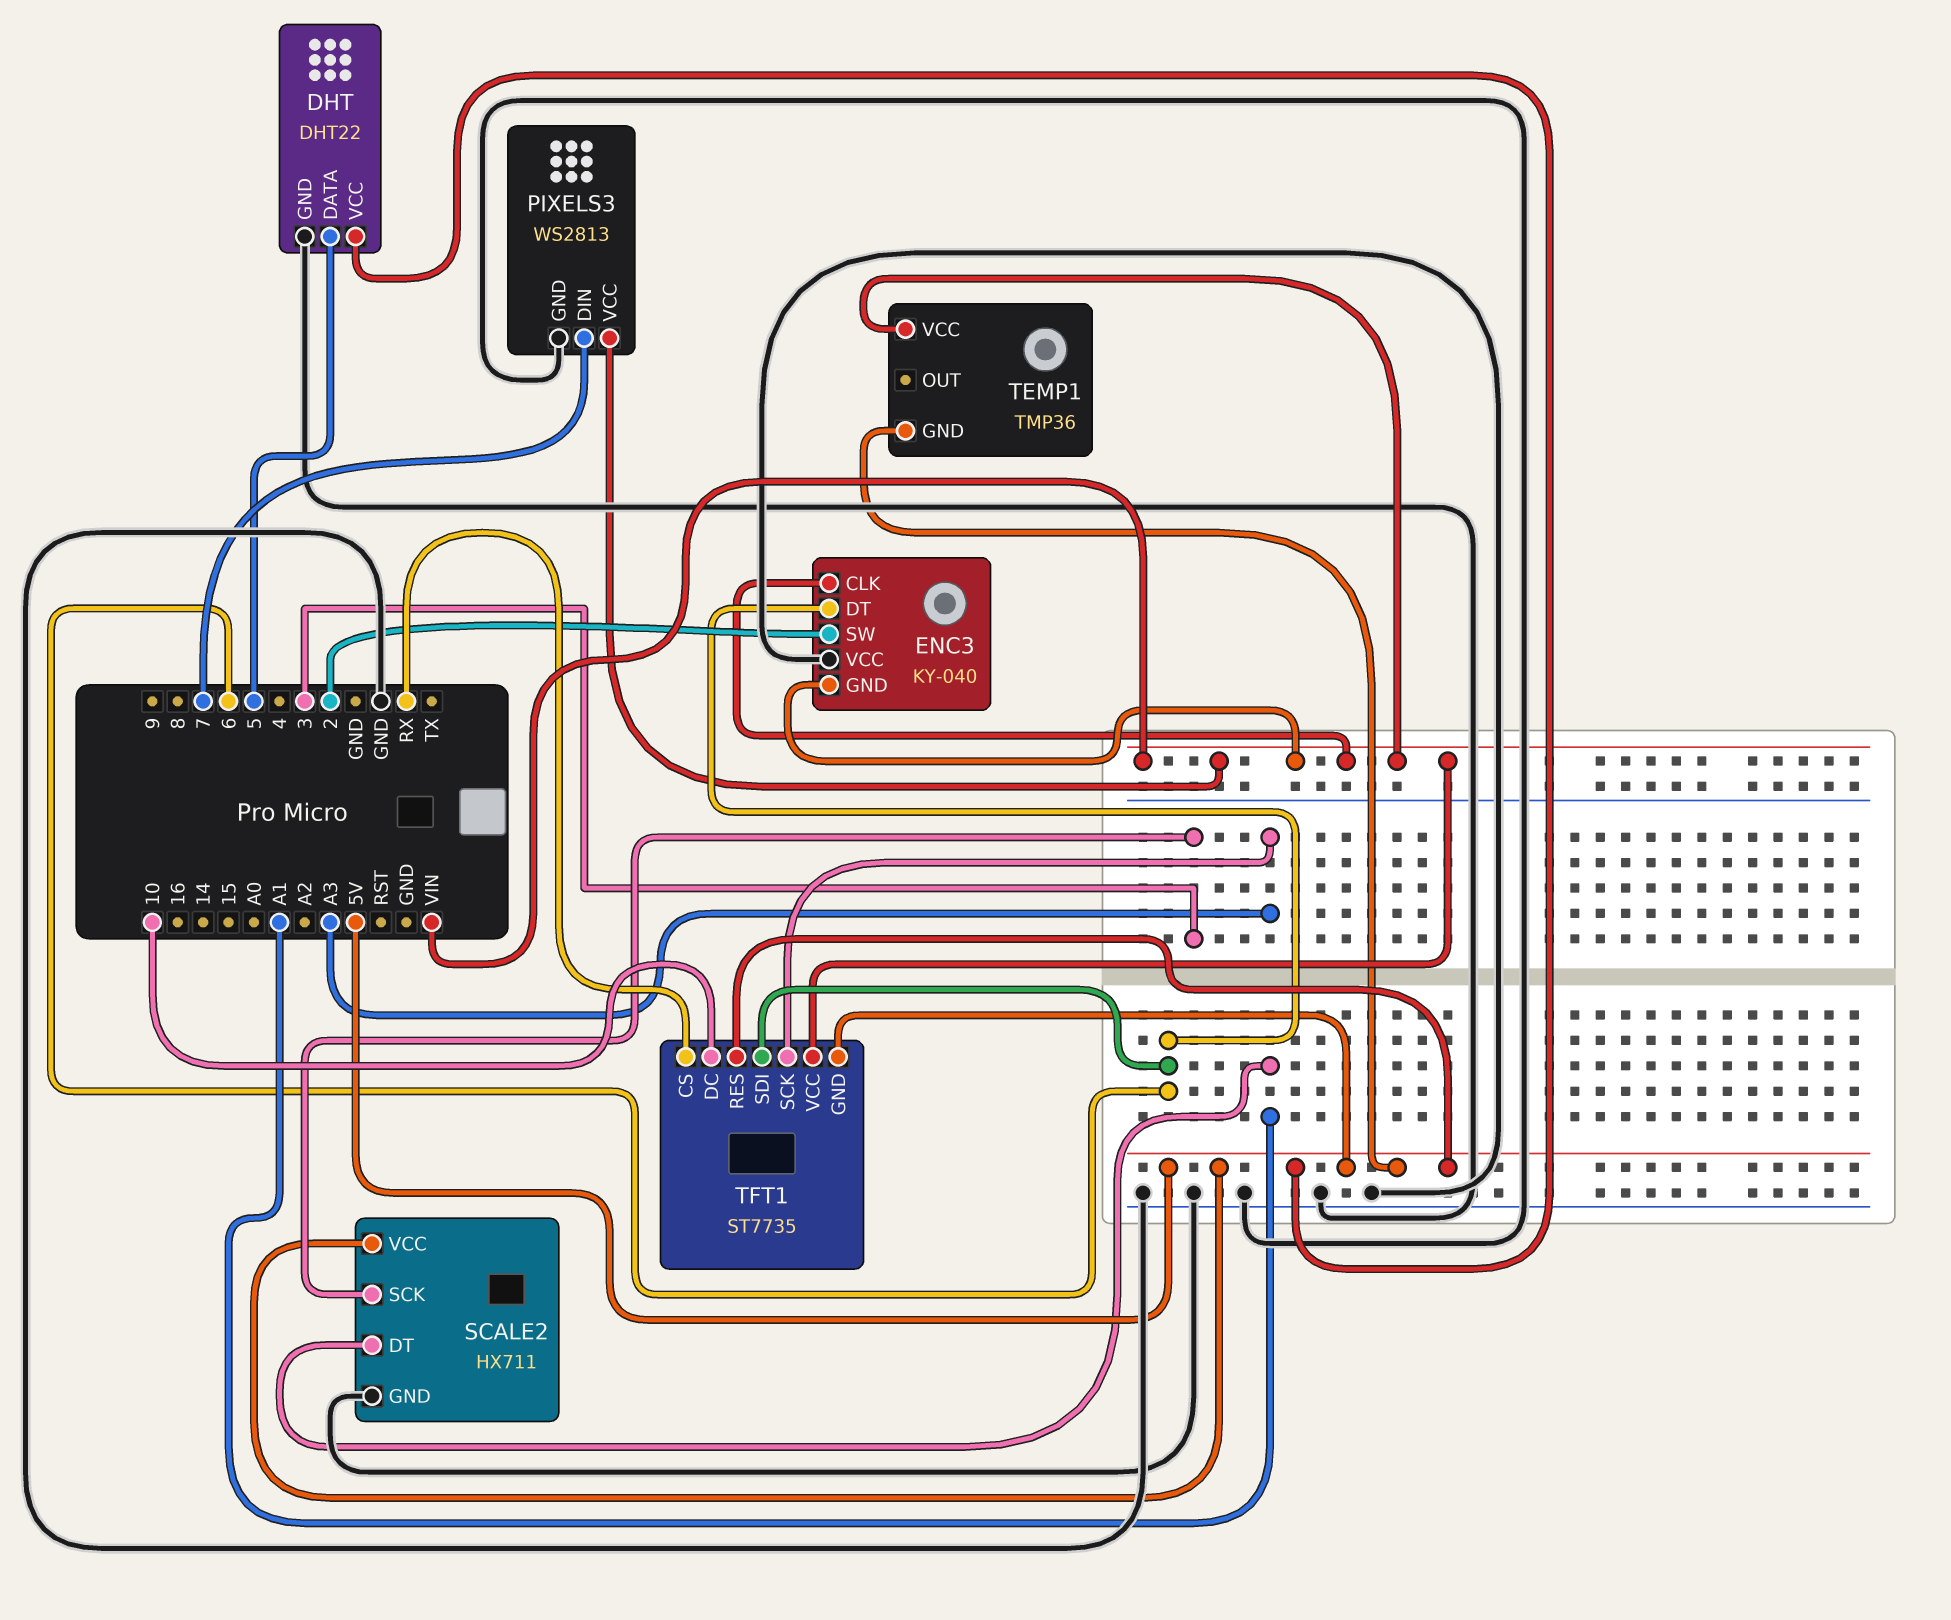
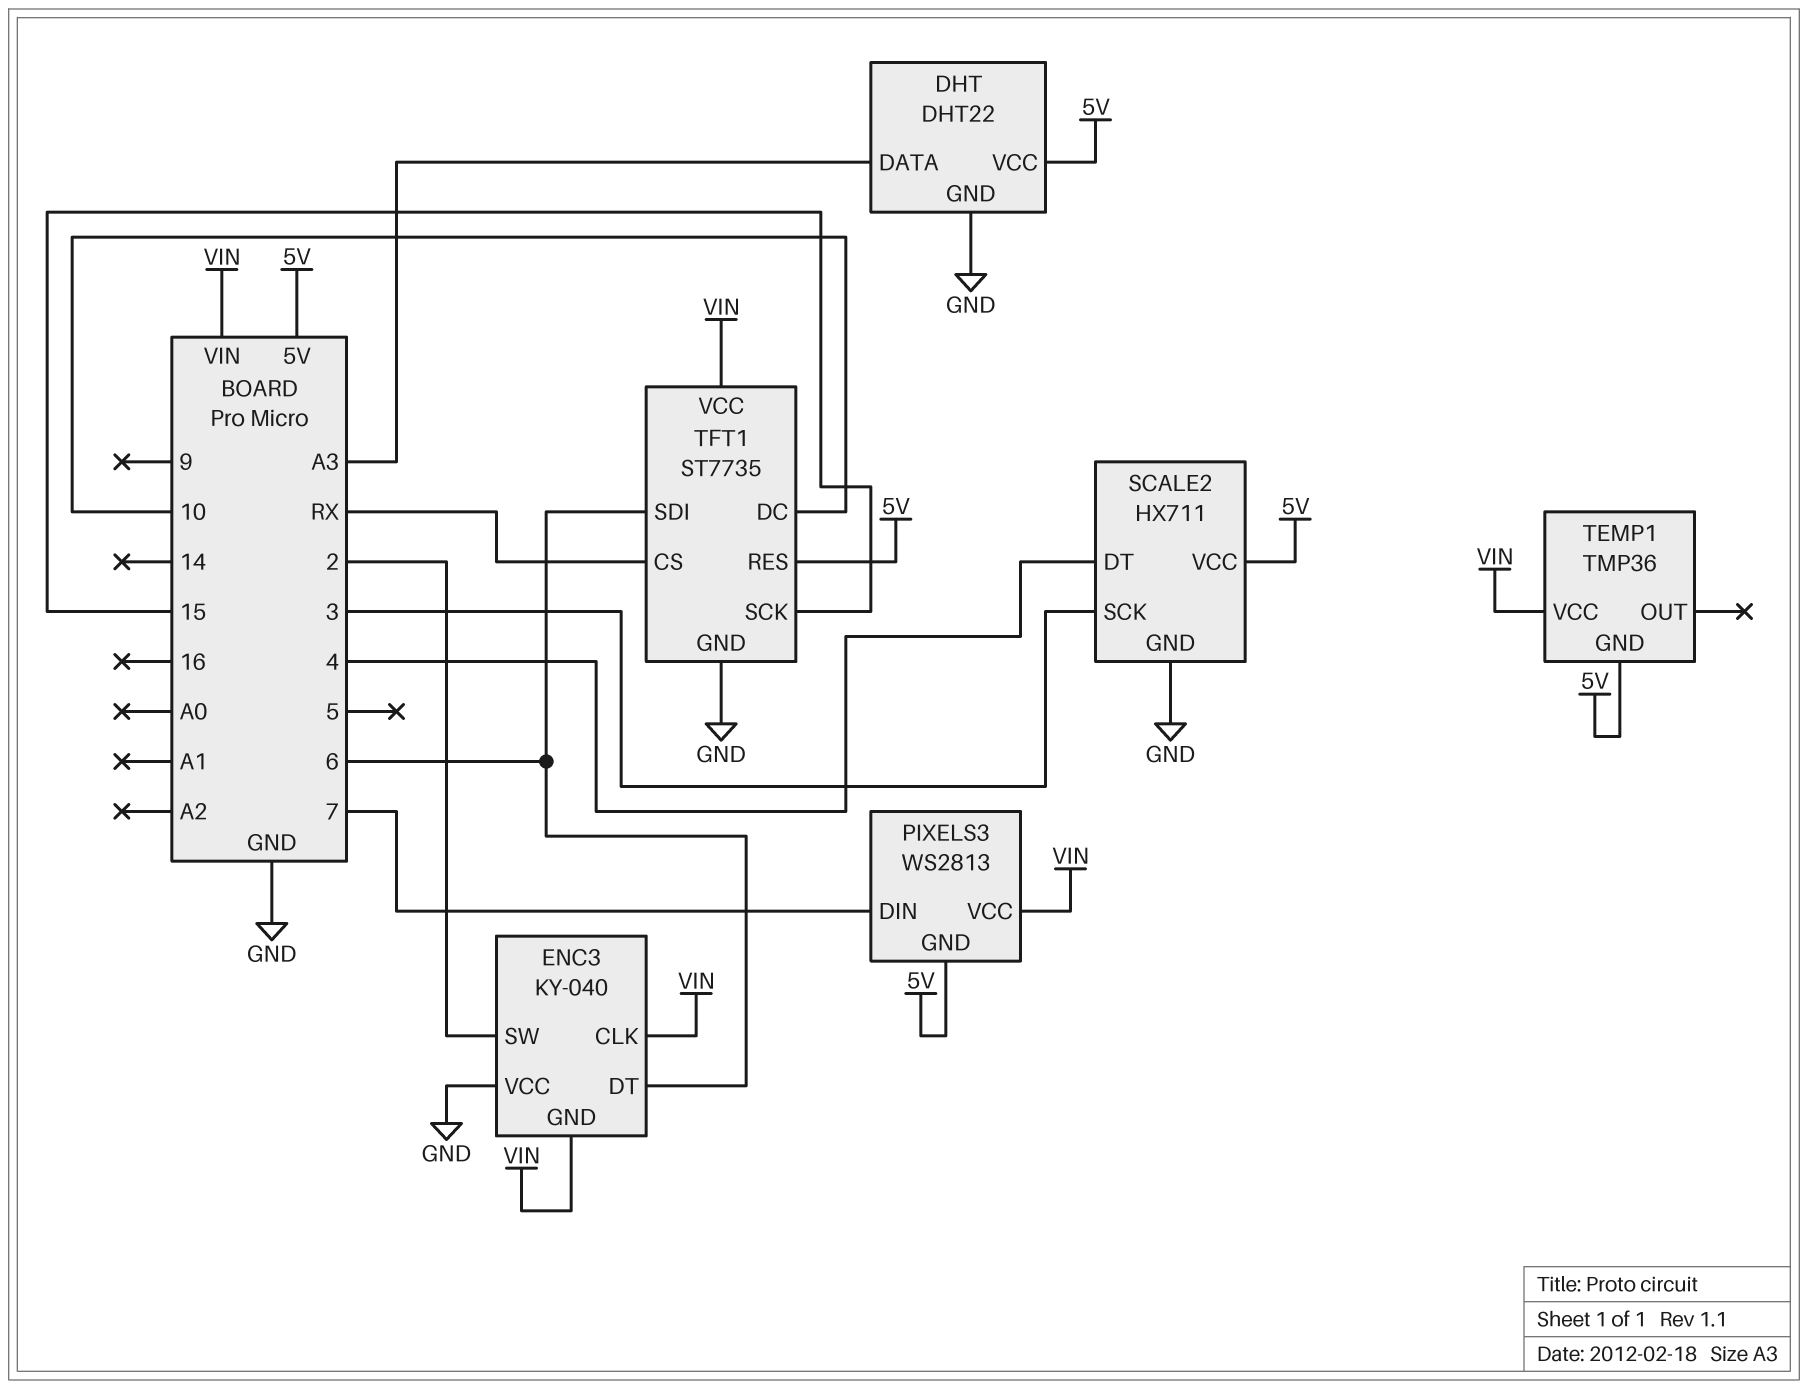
DHT pin DATA: 5 -> A3
PIXELS3 pin GND: GND -> 5V
SCALE2 pin DT: A1 -> 4
TFT1 pin GND: 5V -> GND
TFT1 pin SCK: A3 -> 15

